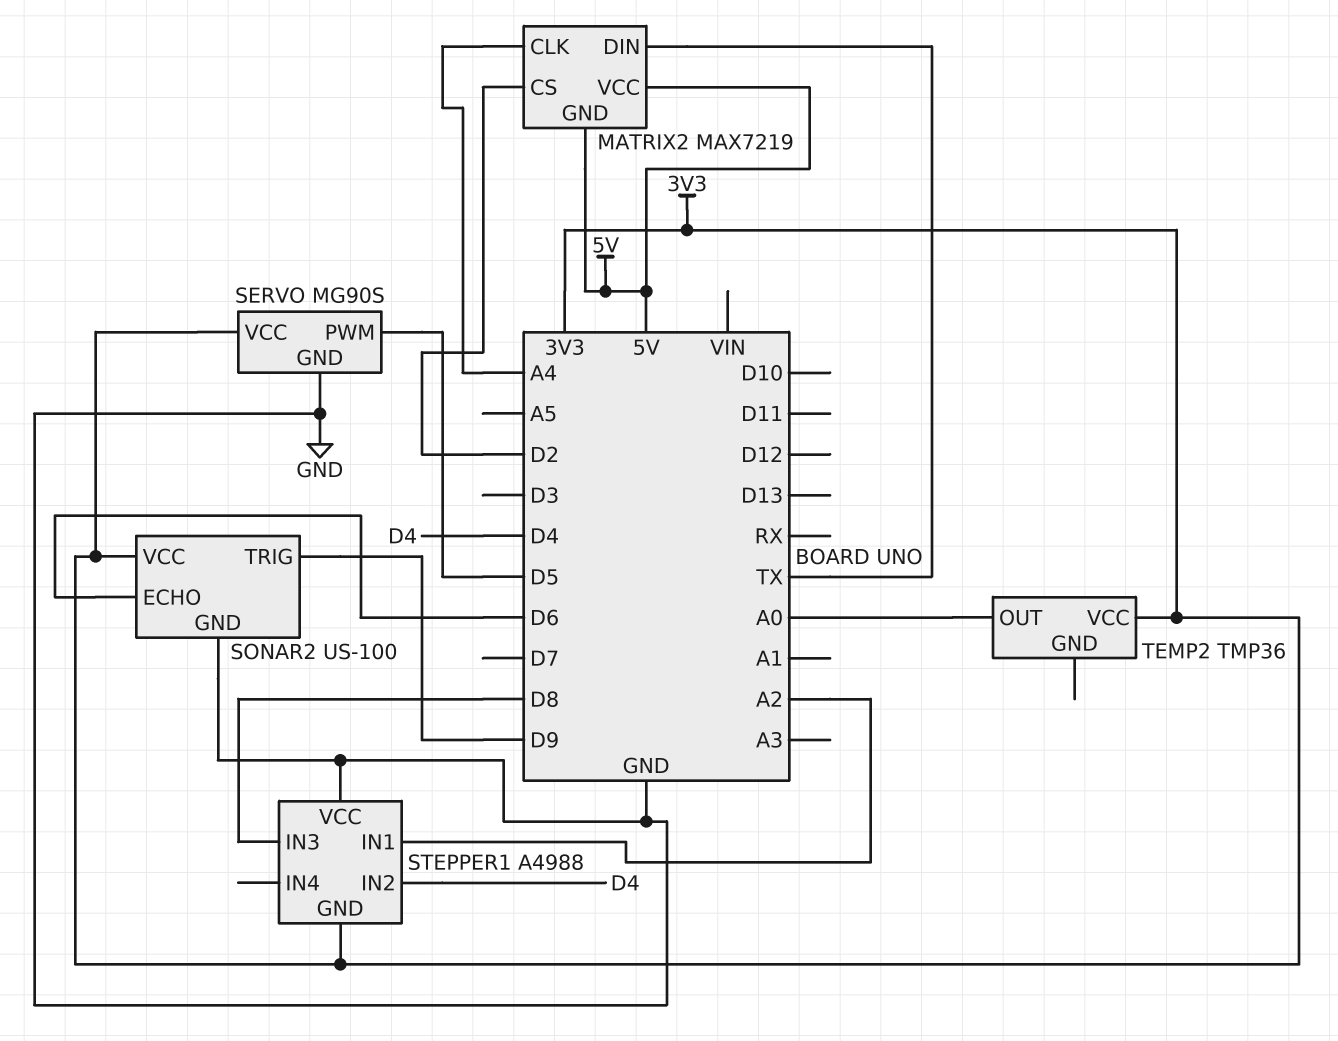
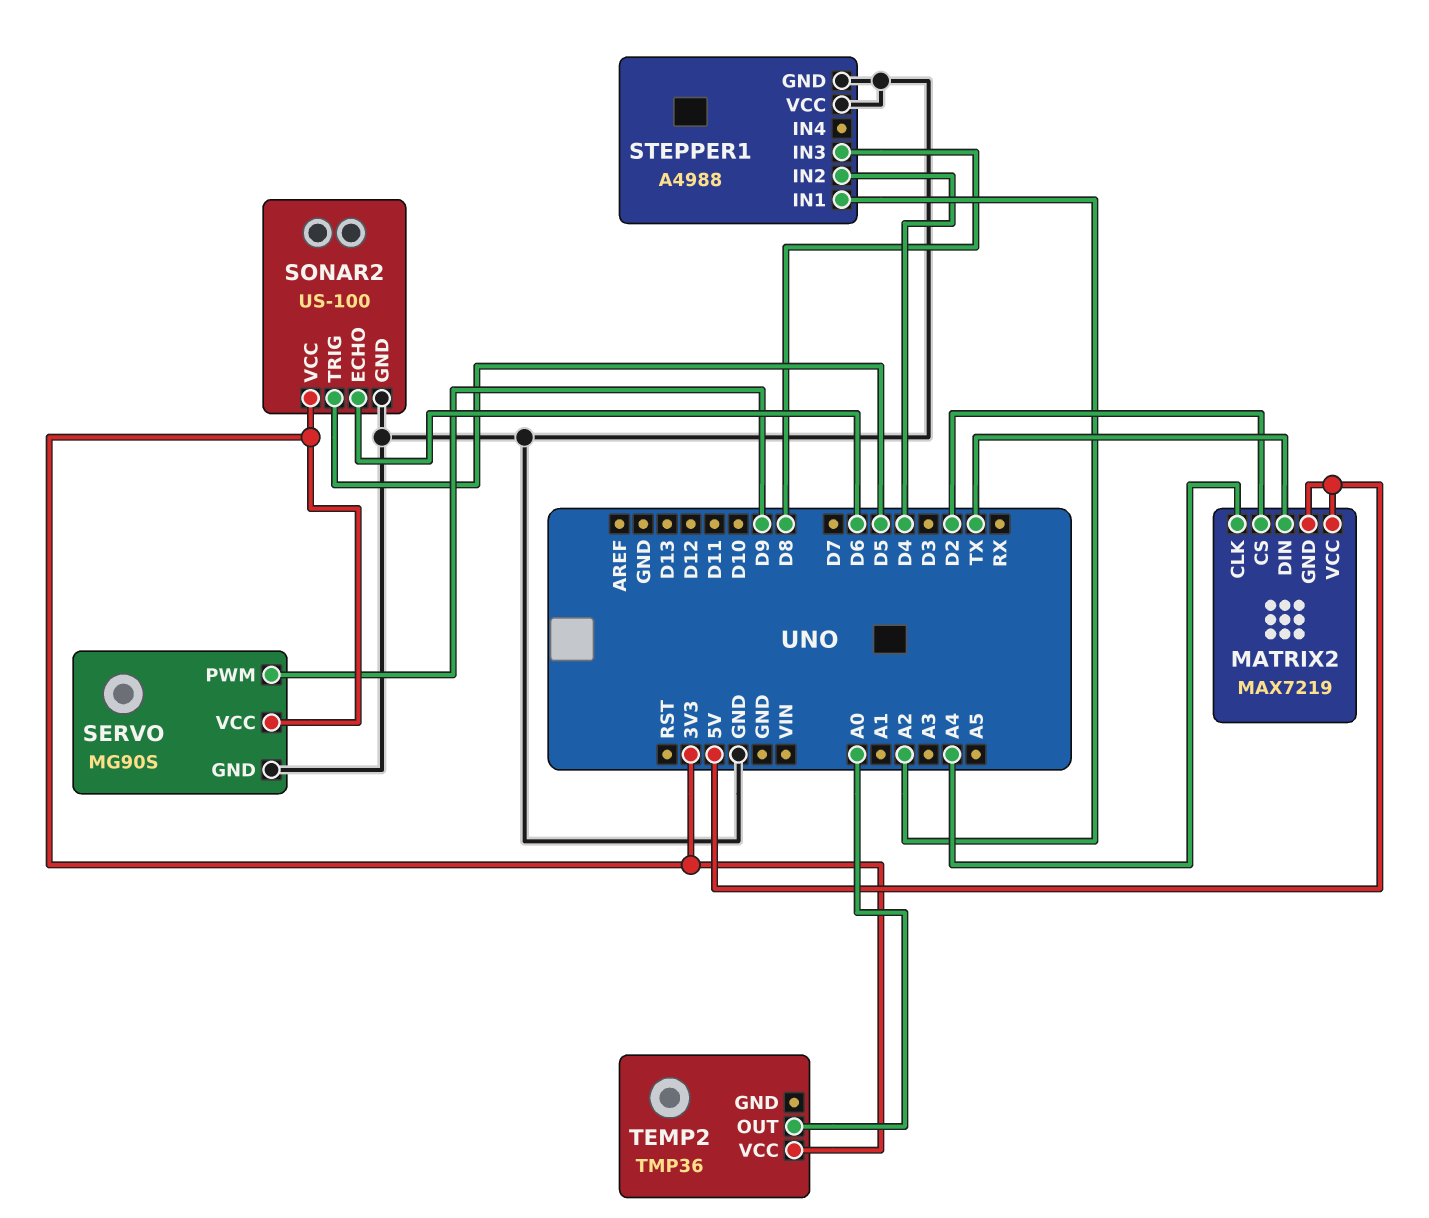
SERVO pin PWM: D5 -> D9
SONAR2 pin TRIG: D9 -> D5
STEPPER1 pin GND: 3V3 -> GND

